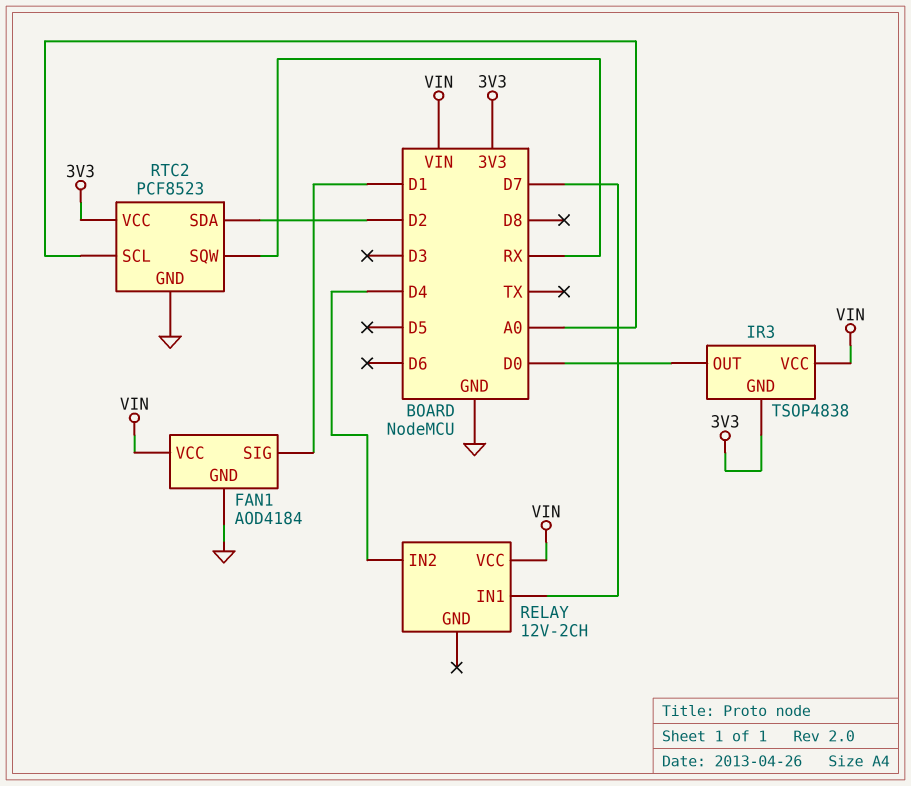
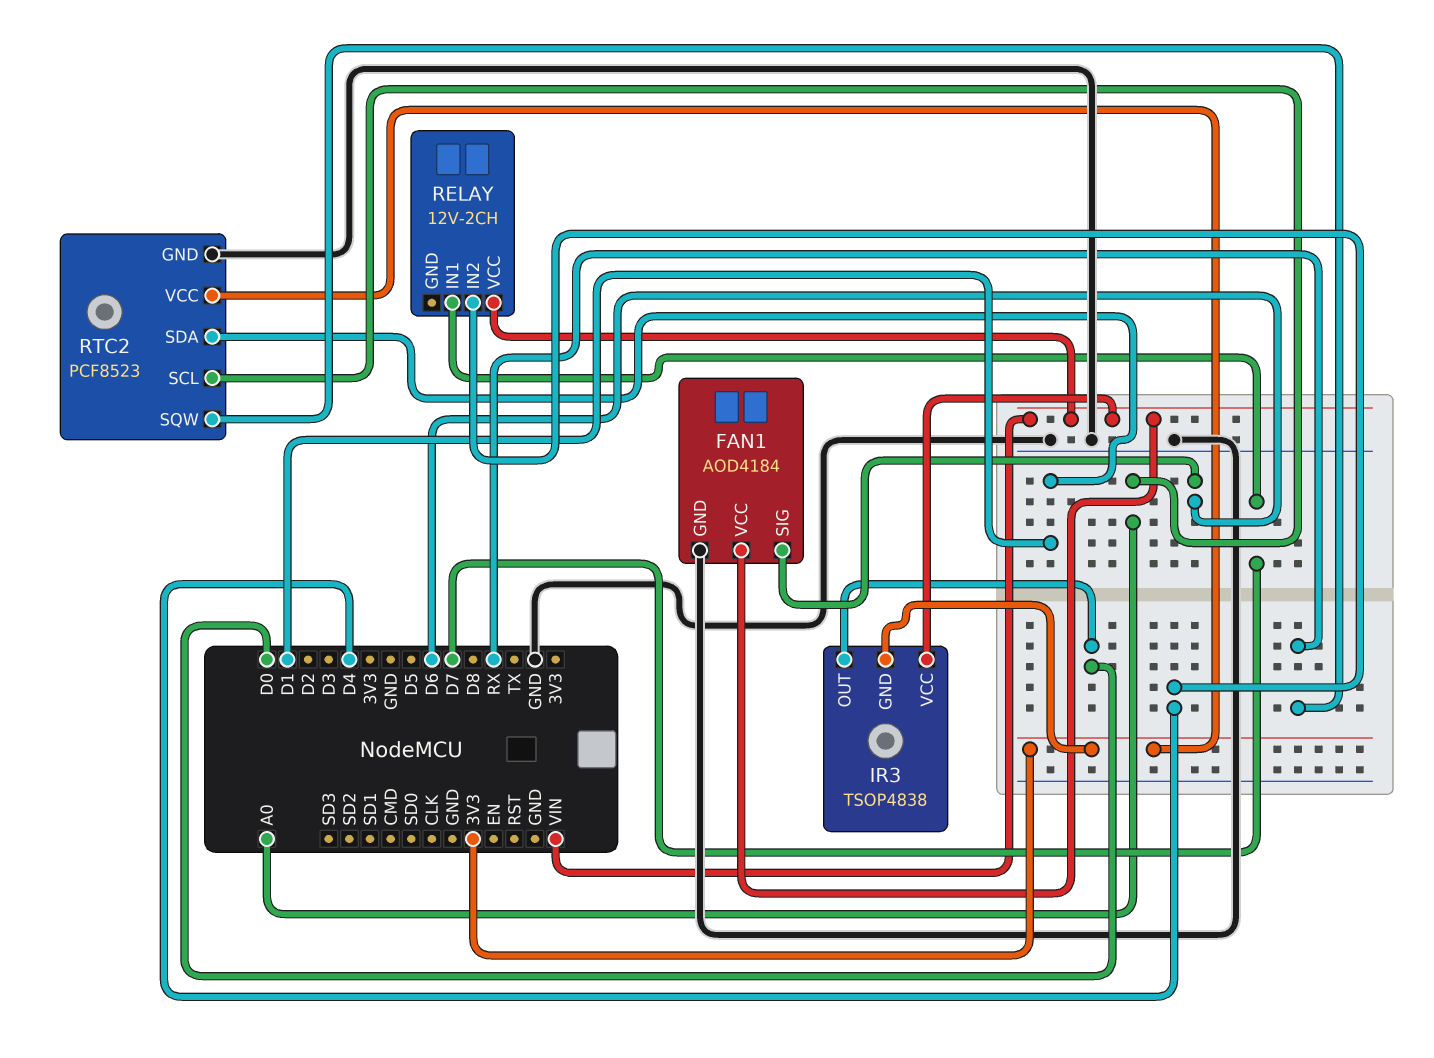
FAN1 pin SIG: D1 -> D6
RTC2 pin SDA: D2 -> D1

